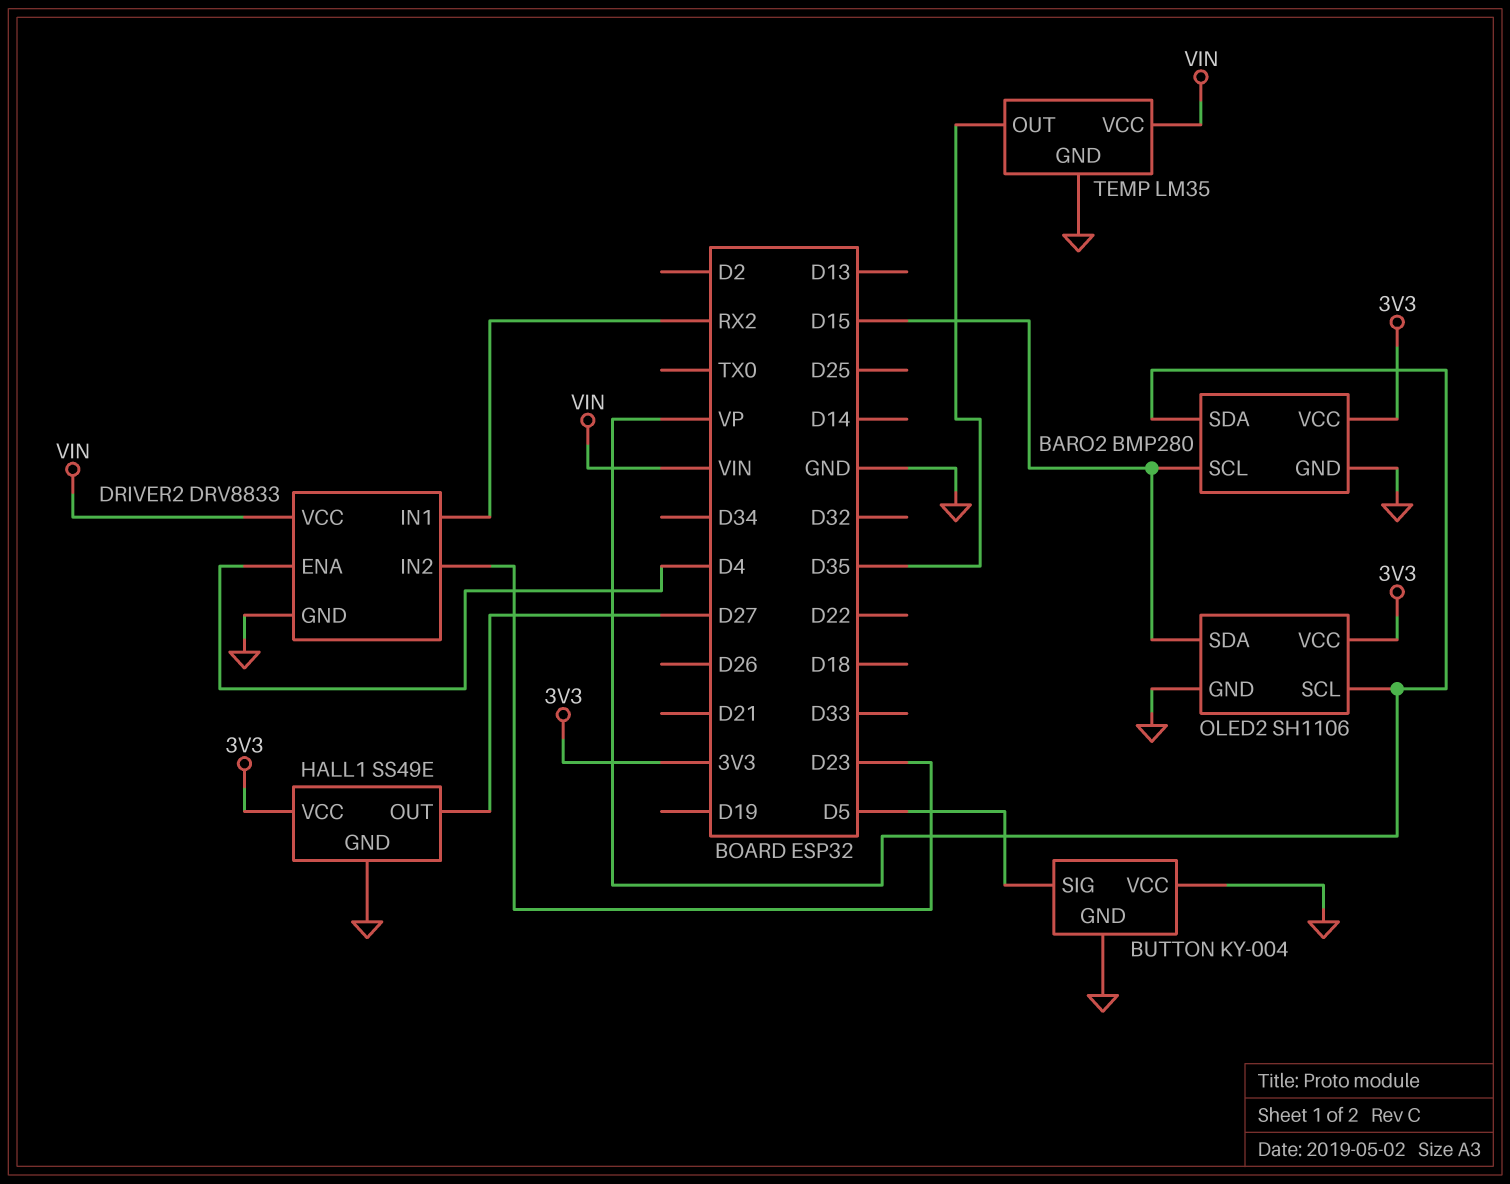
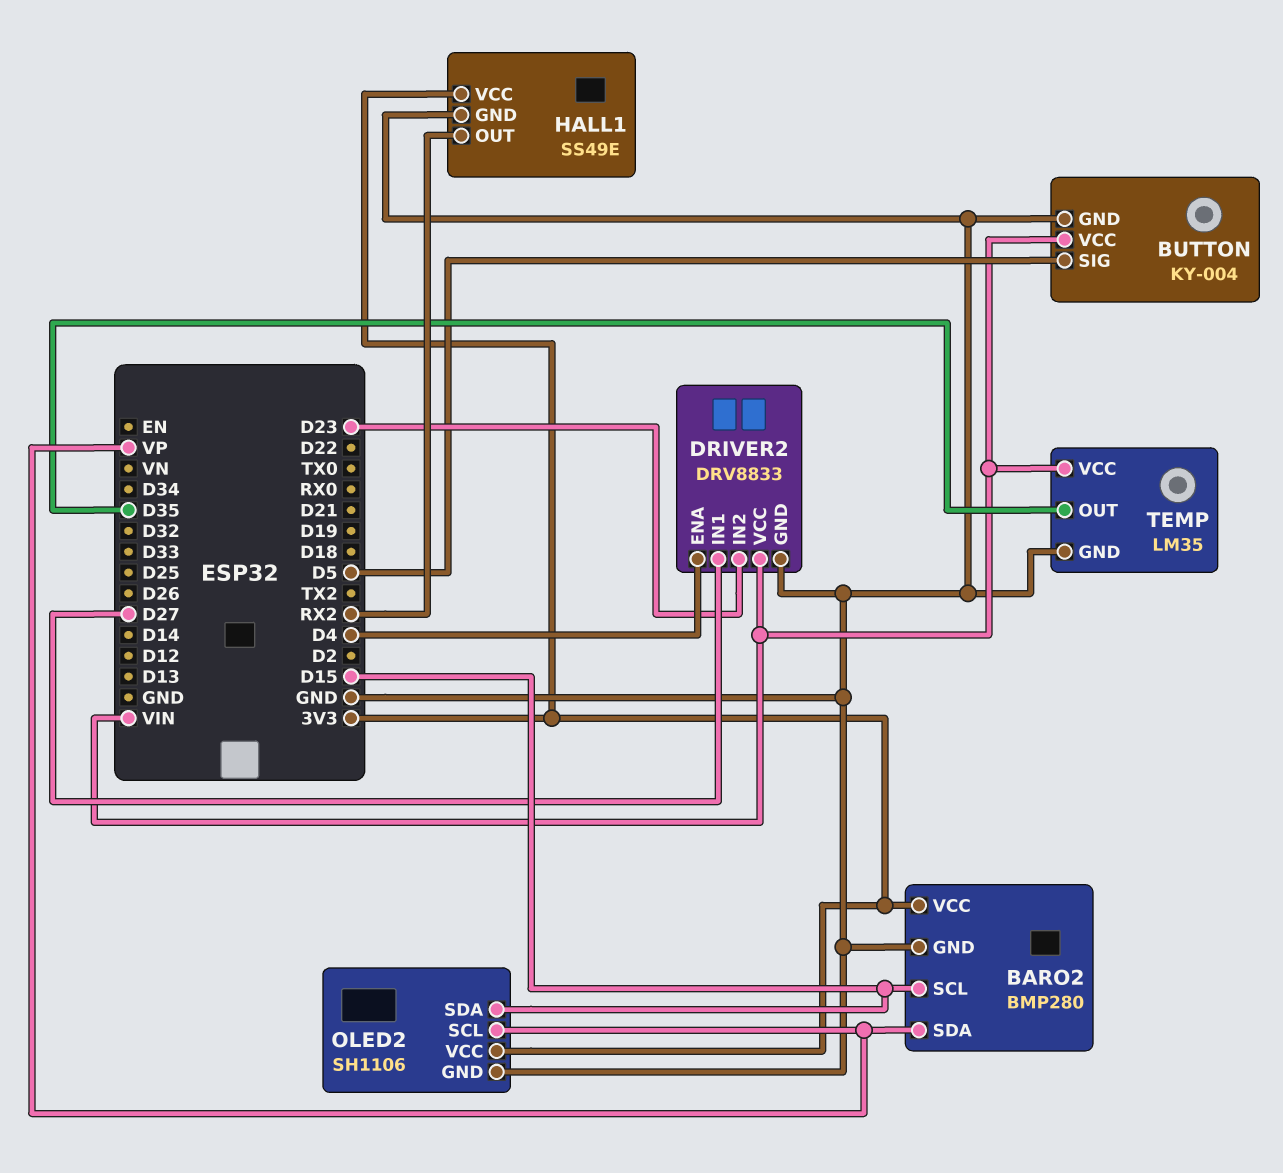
BUTTON pin VCC: GND -> VIN
DRIVER2 pin IN1: RX2 -> D27
HALL1 pin OUT: D27 -> RX2

